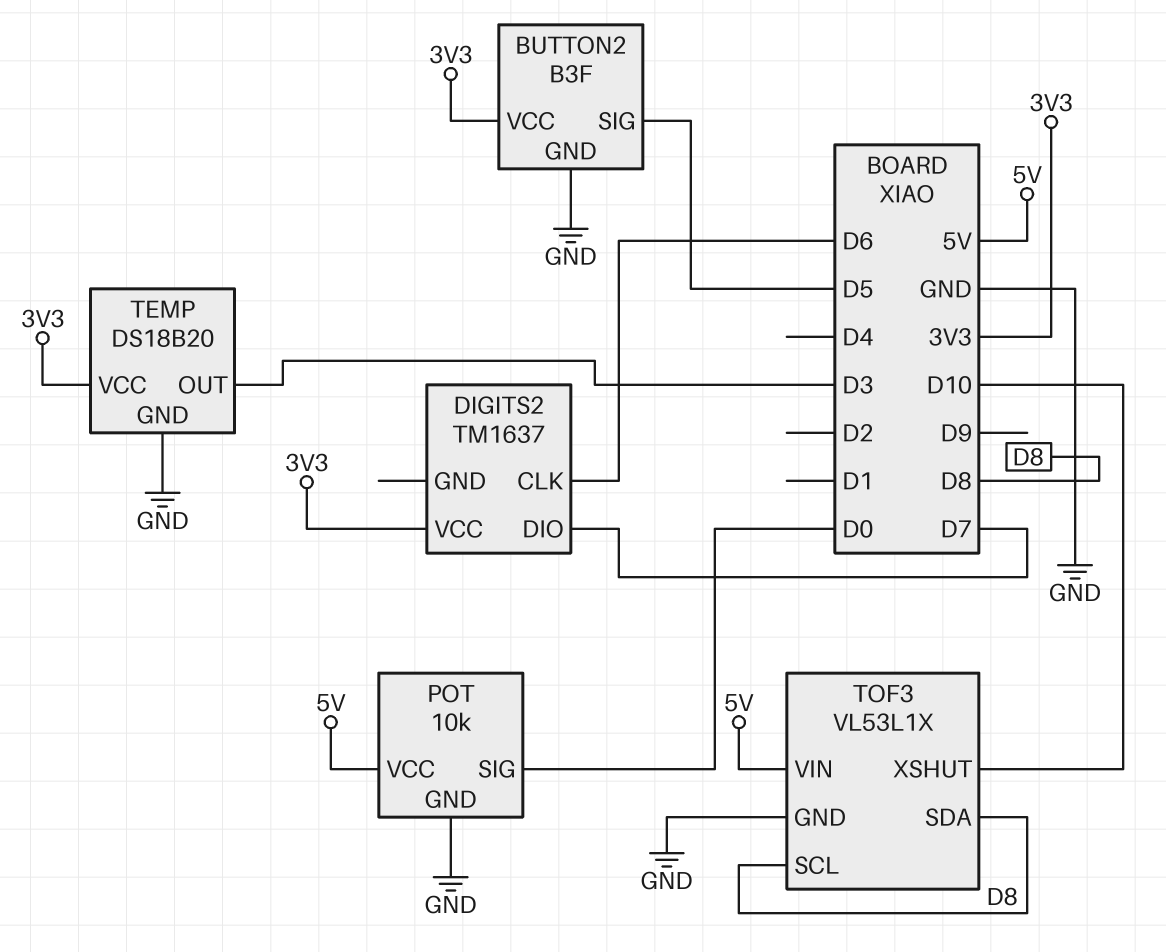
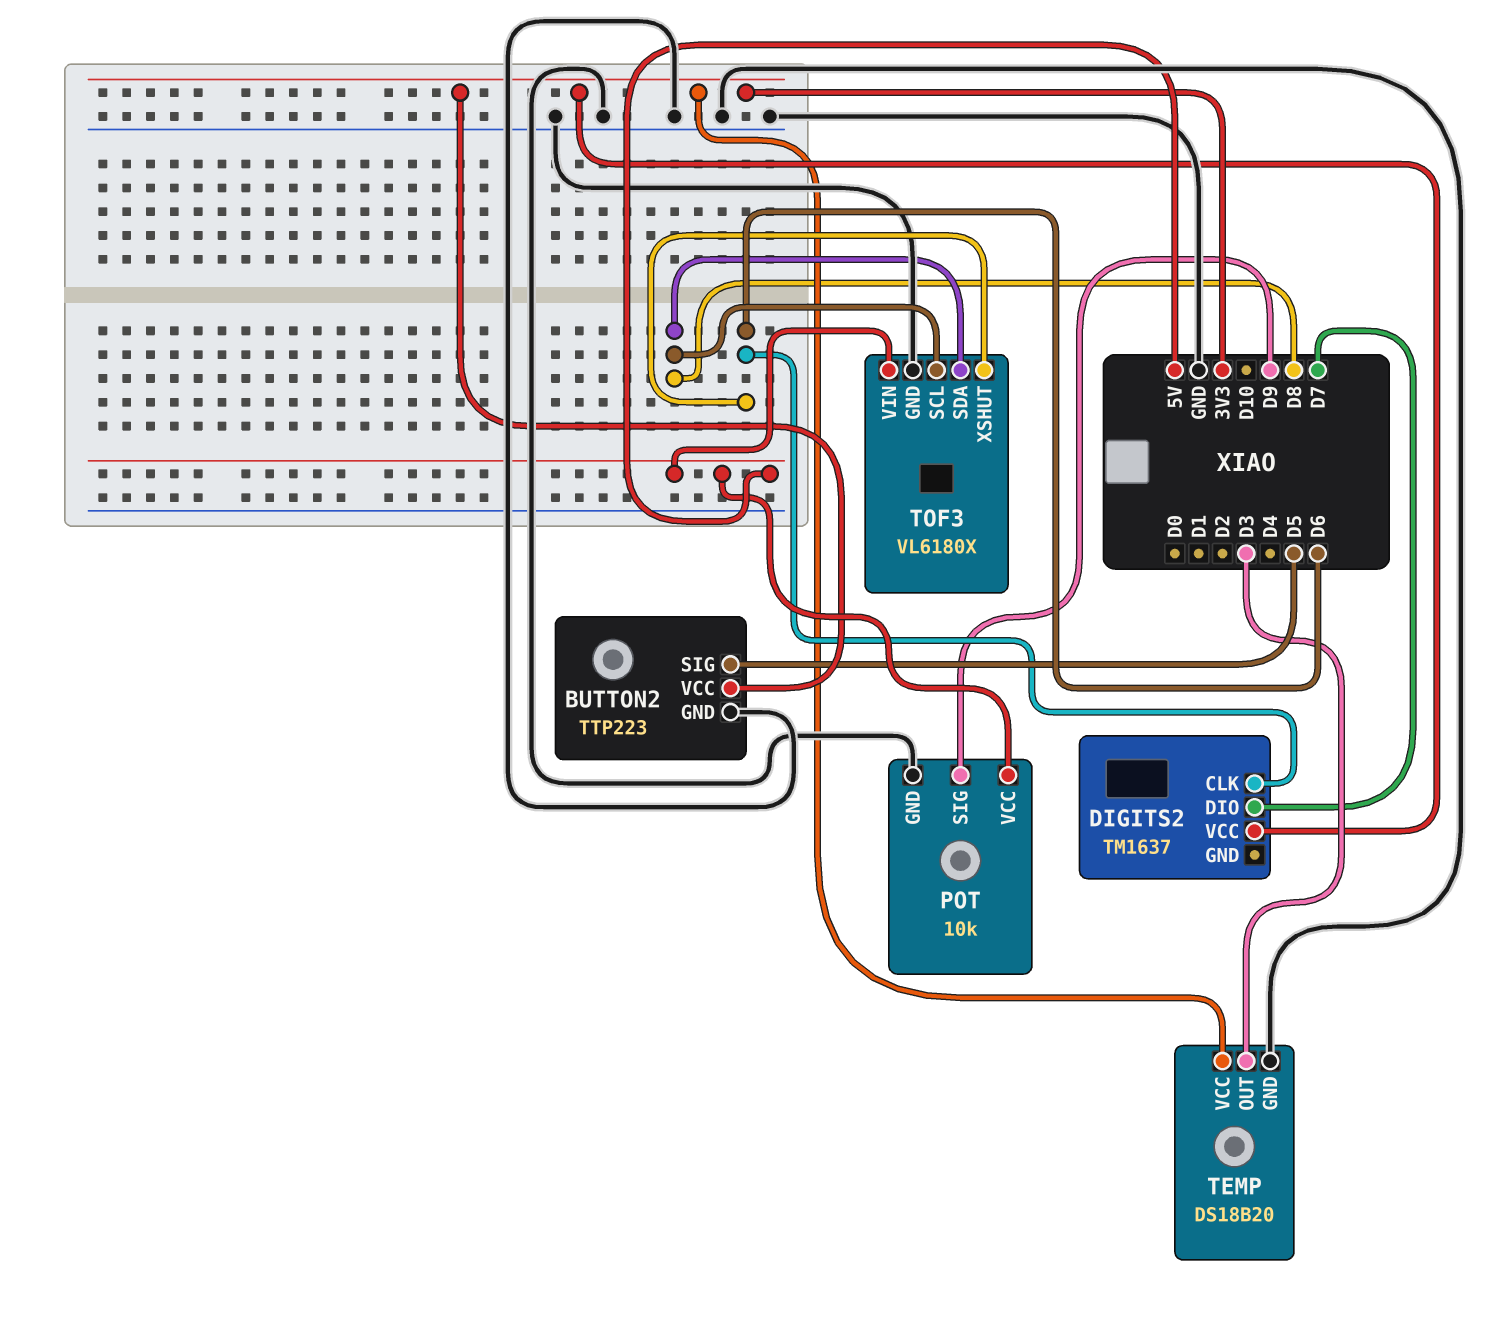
BUTTON2: B3F -> TTP223
POT pin SIG: D0 -> D9
TOF3: VL53L1X -> VL6180X
TOF3 pin XSHUT: D10 -> D6

